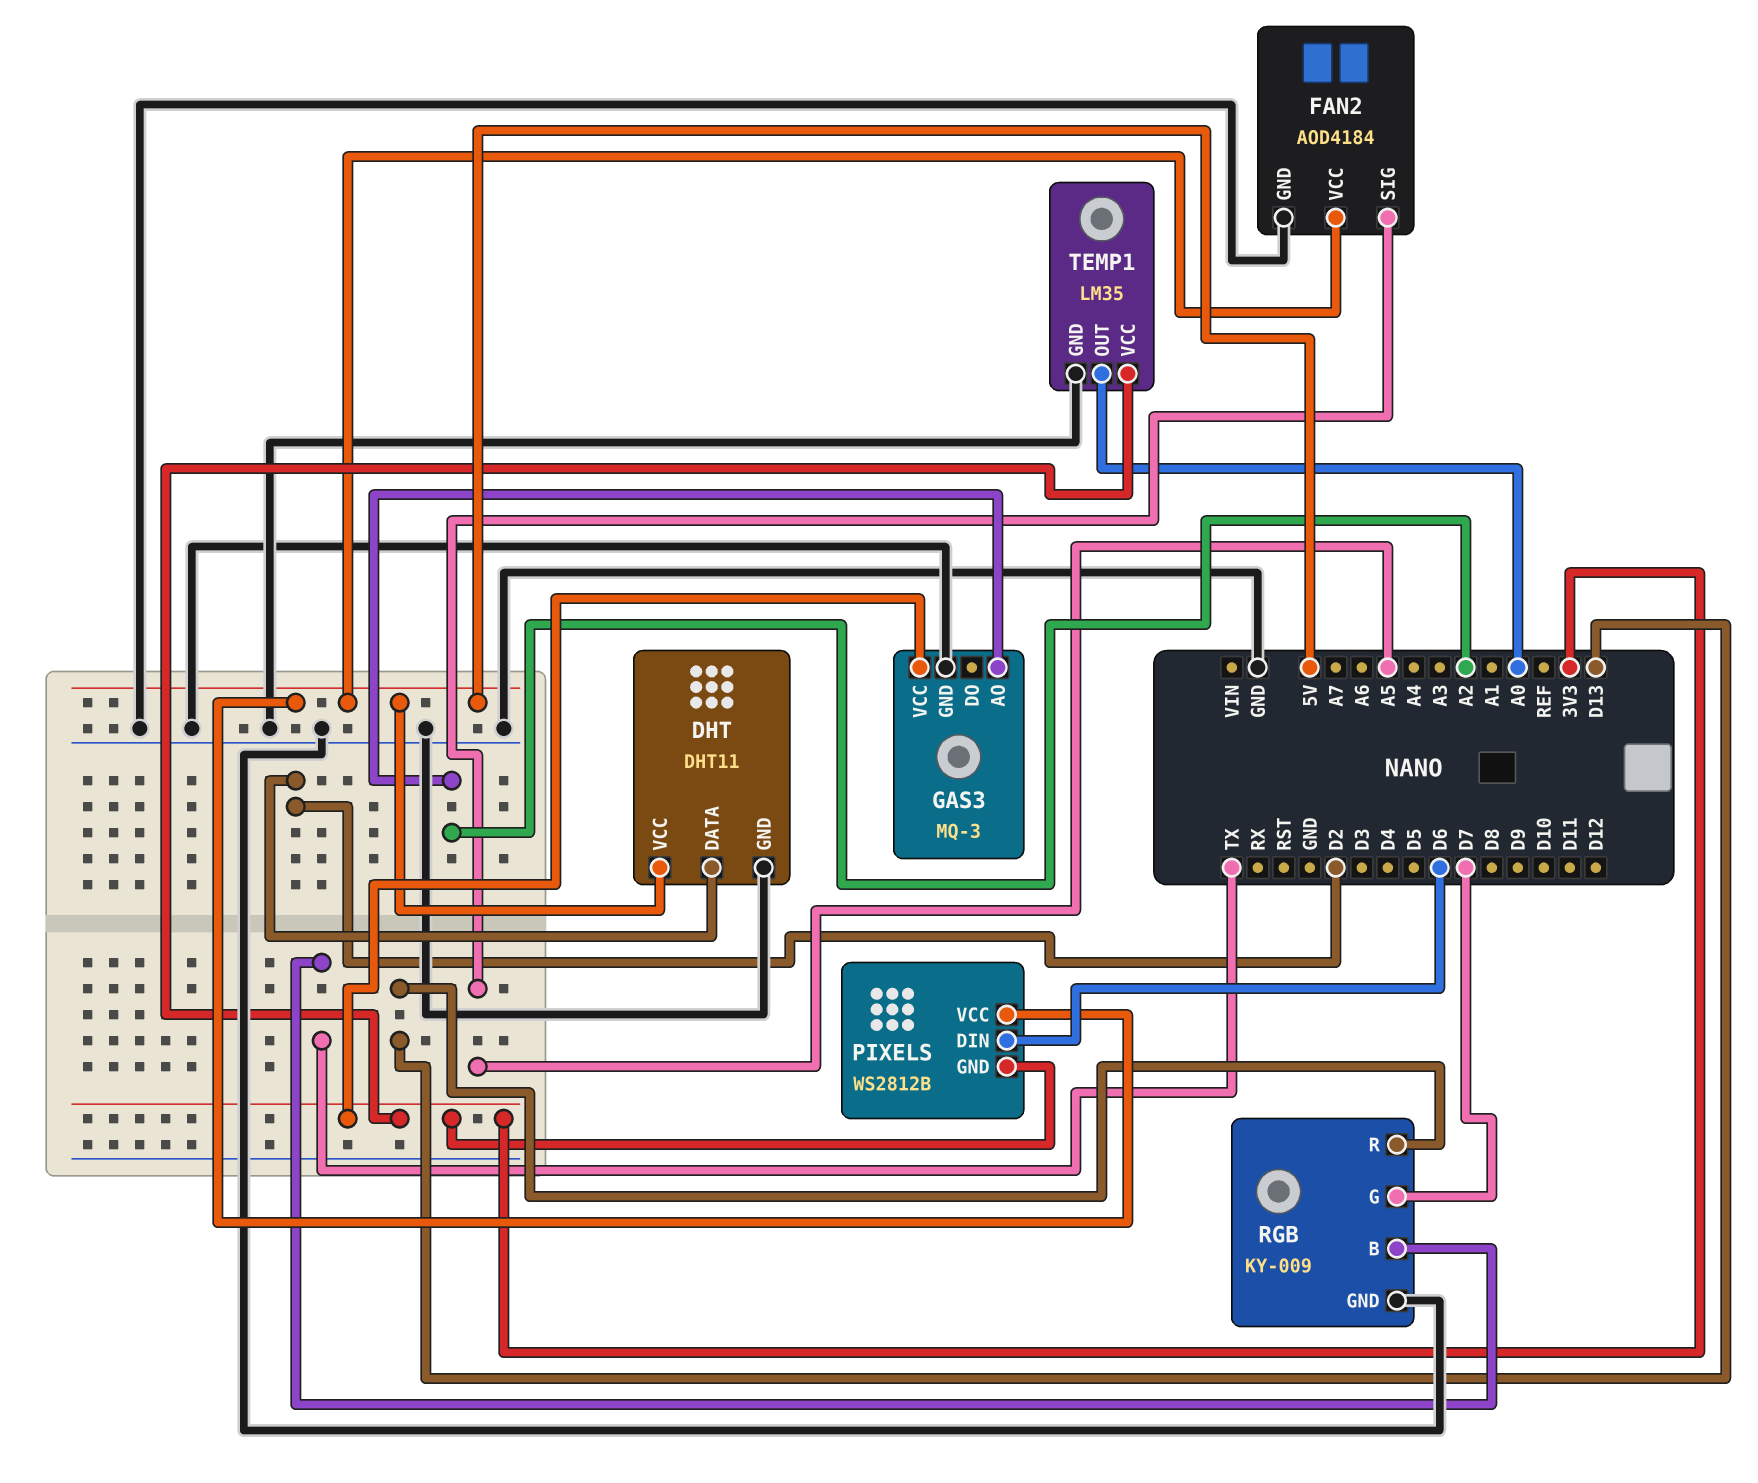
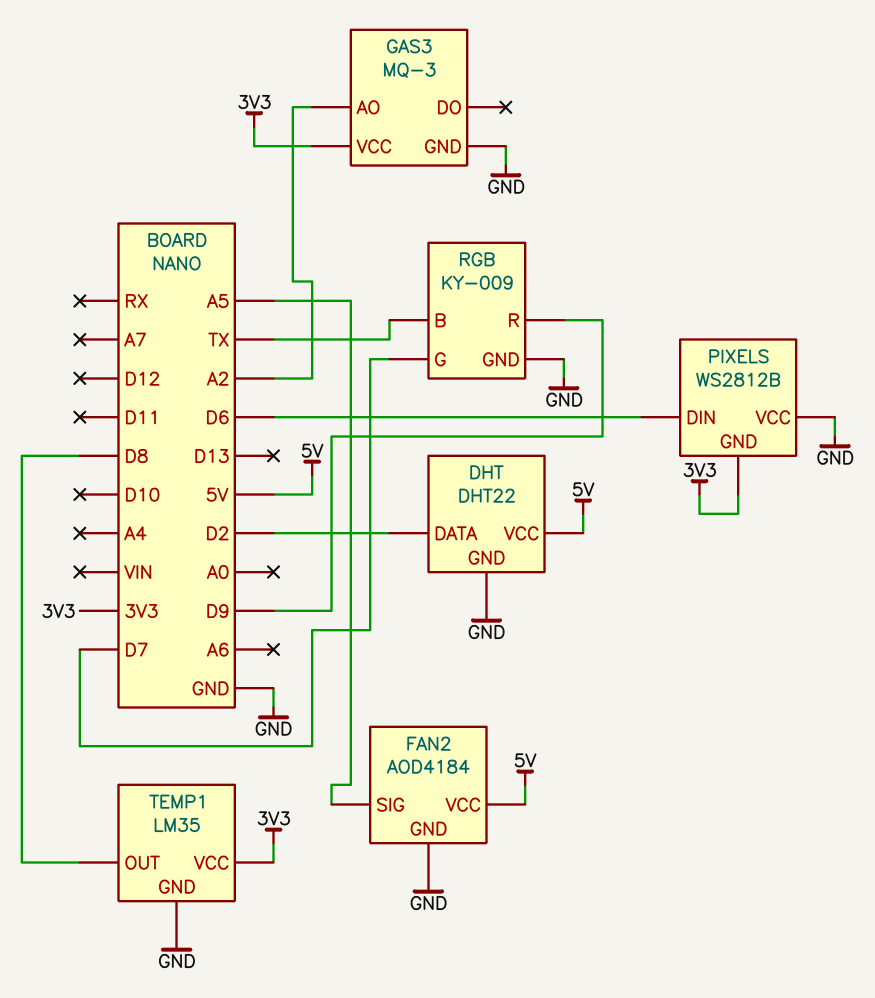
DHT: DHT11 -> DHT22
PIXELS pin VCC: 5V -> GND
RGB pin R: D13 -> D9
TEMP1 pin OUT: A0 -> D8

